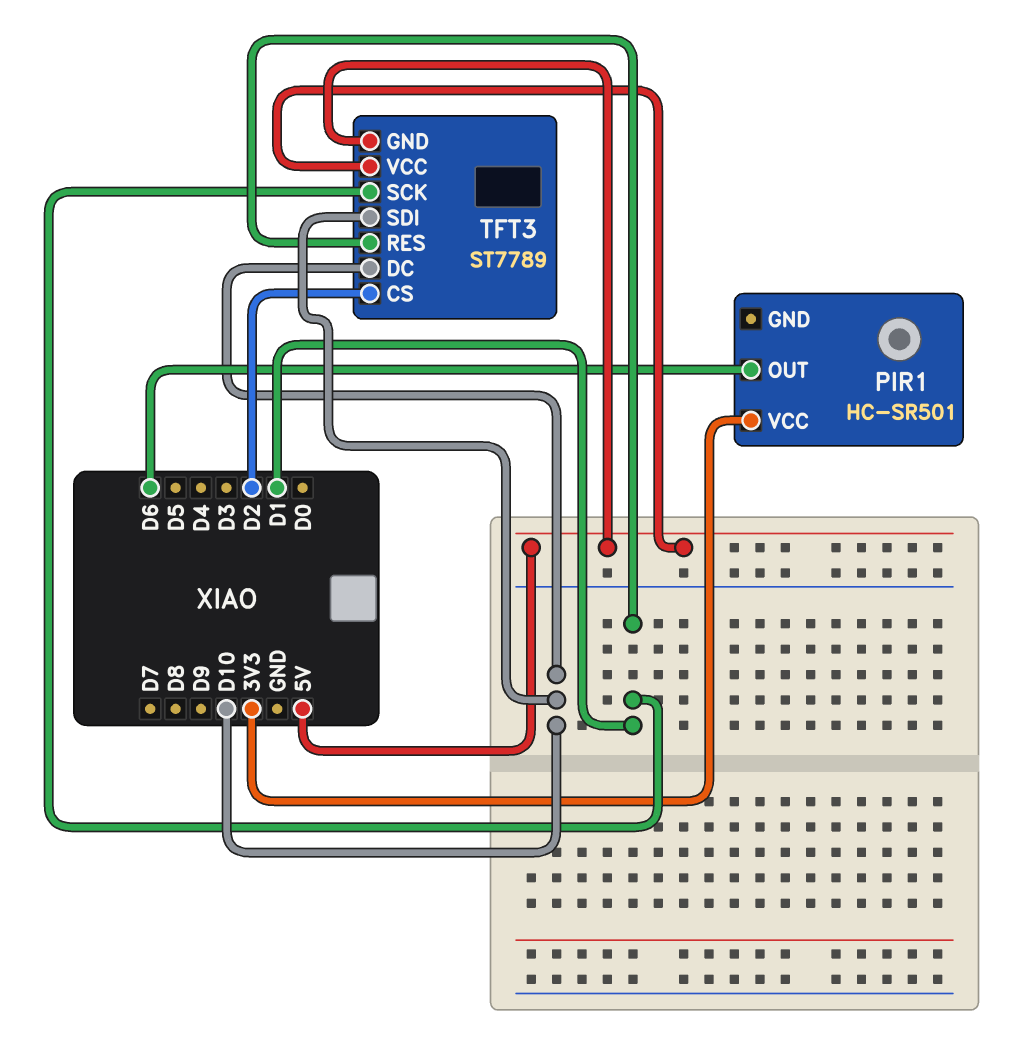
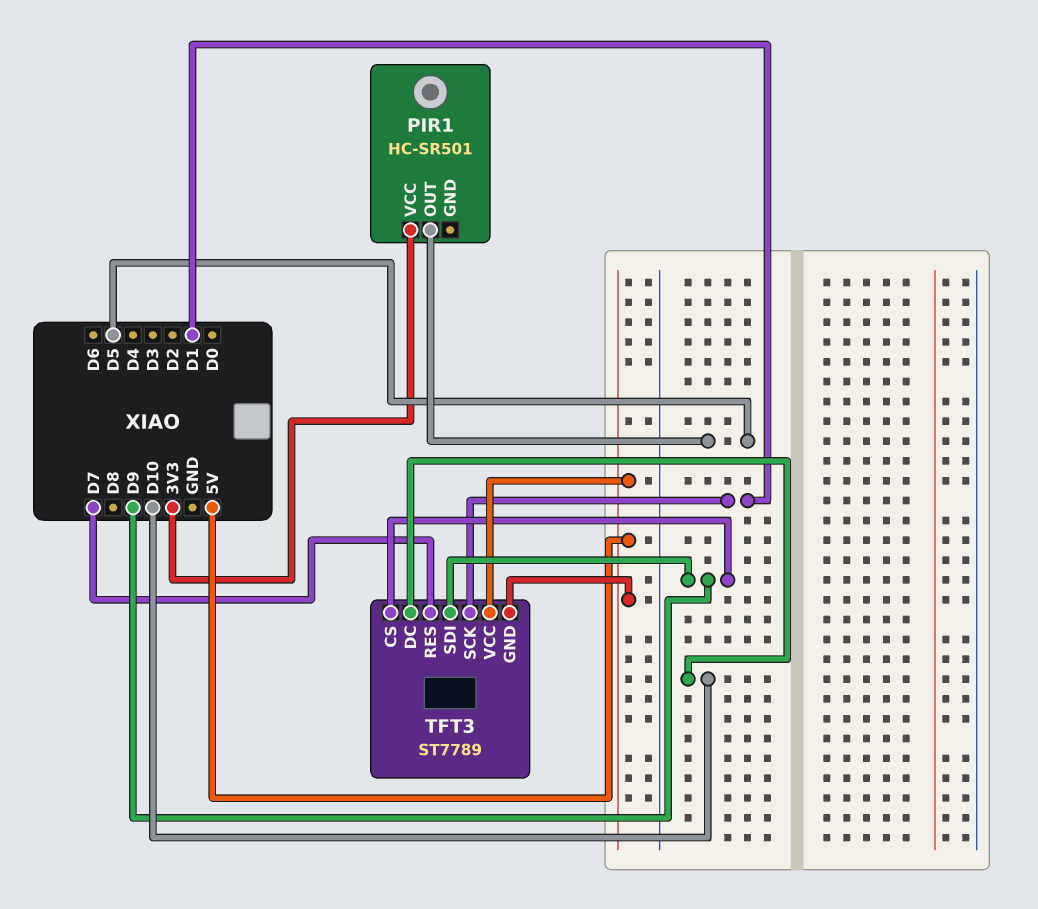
PIR1 pin OUT: D6 -> D5
TFT3 pin CS: D2 -> D9
TFT3 pin RES: D1 -> D7
TFT3 pin SDI: D10 -> D9

